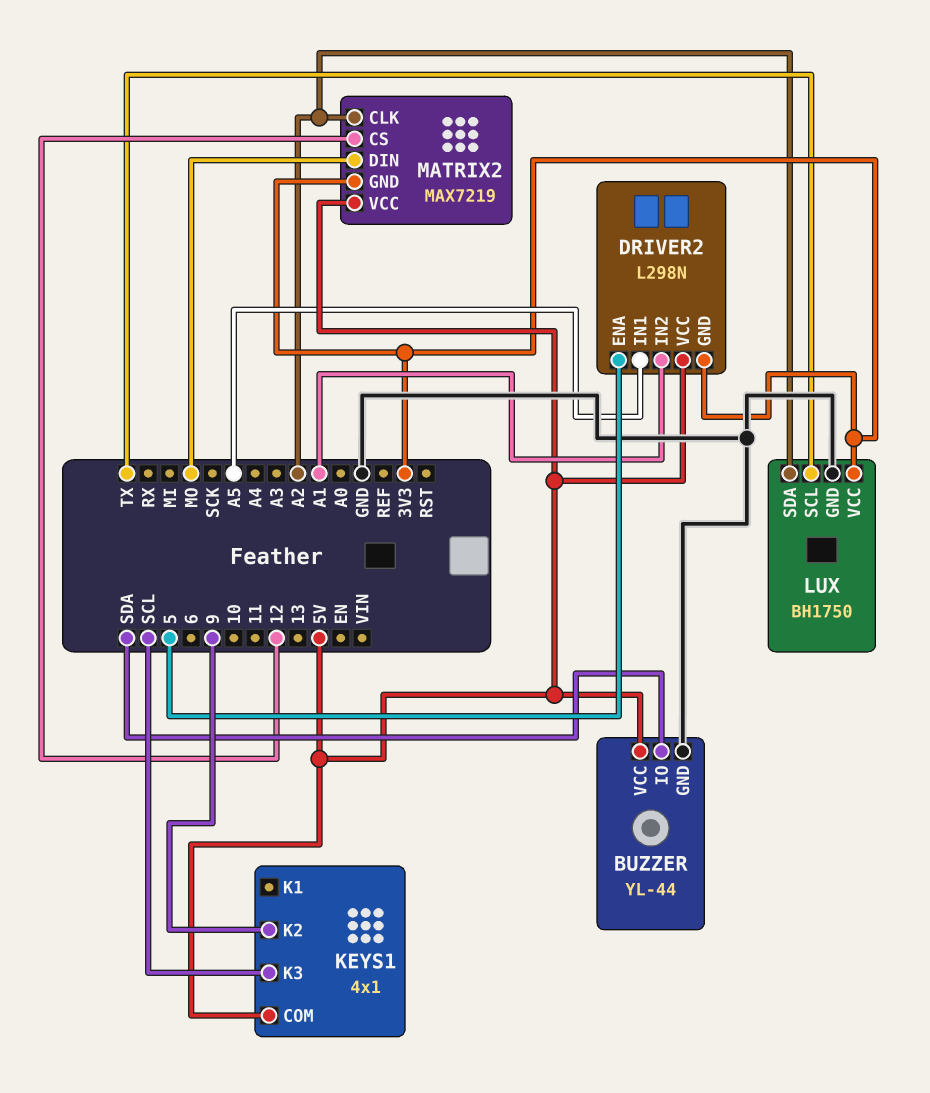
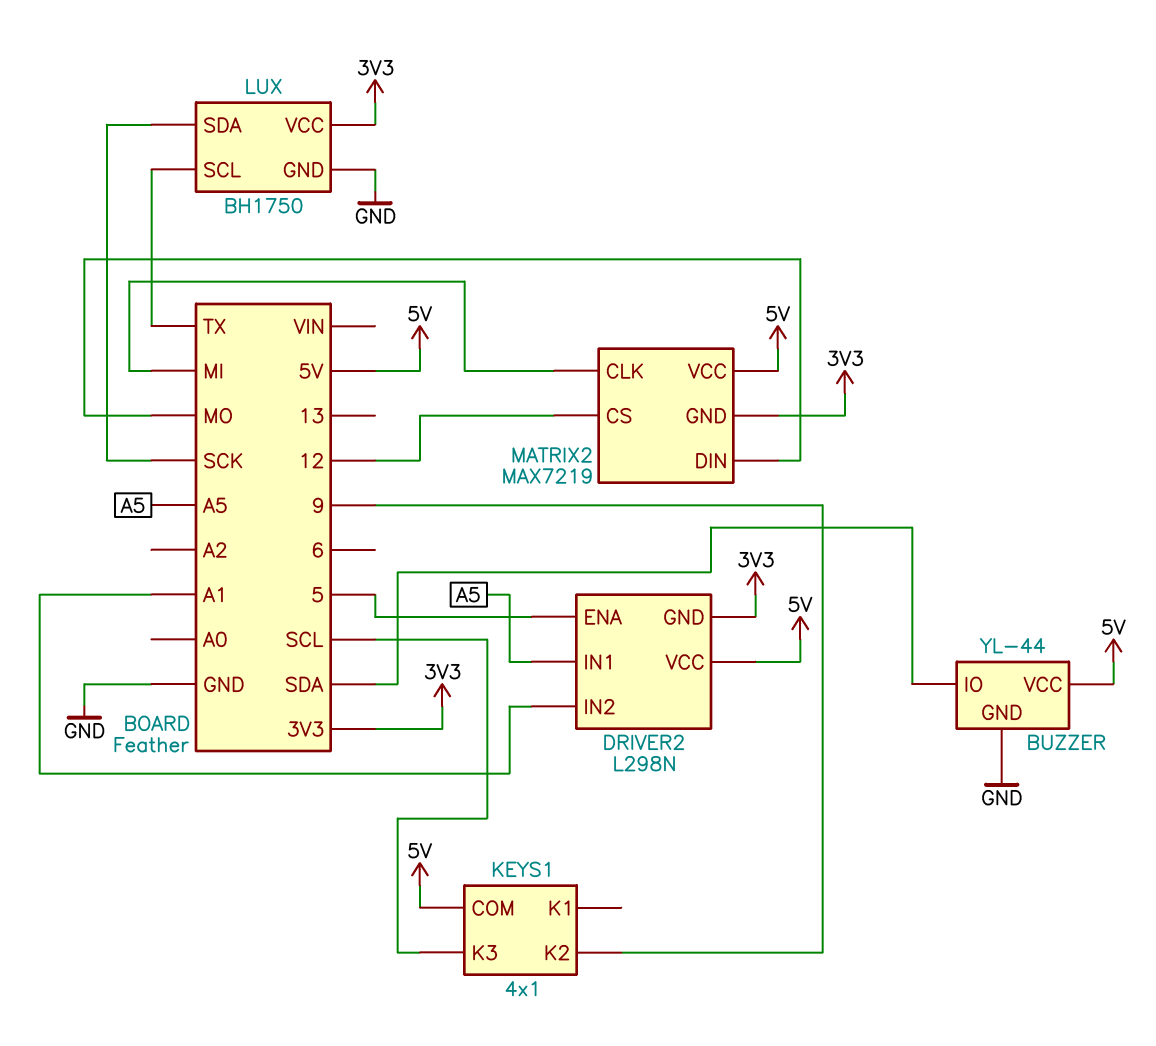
LUX pin SDA: A2 -> SCK
MATRIX2 pin CLK: A2 -> MI

